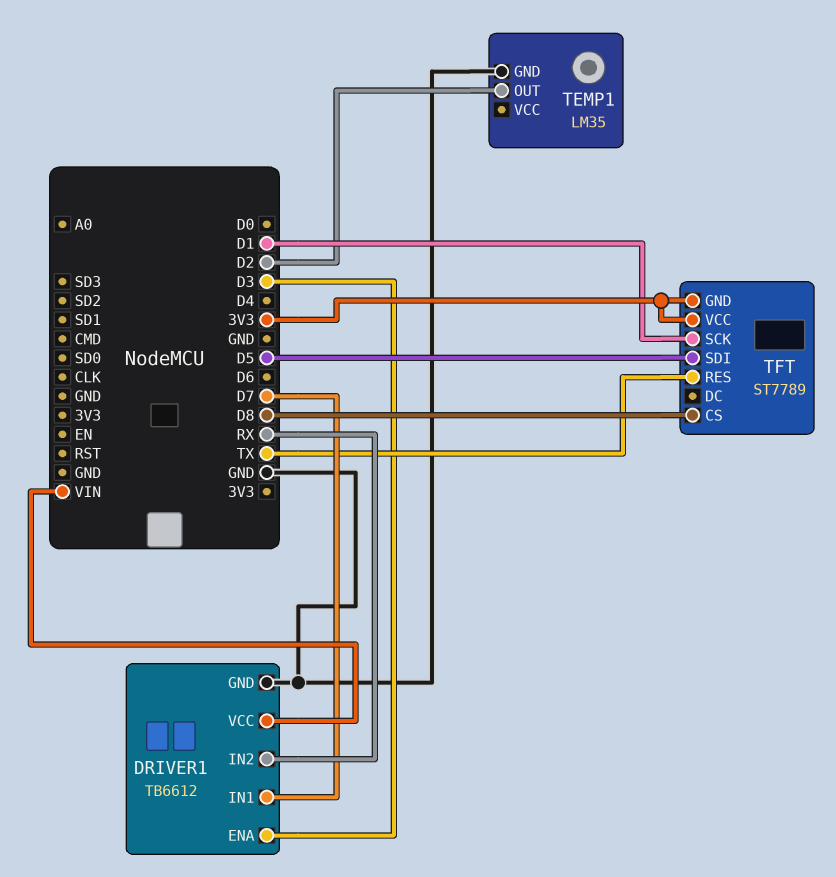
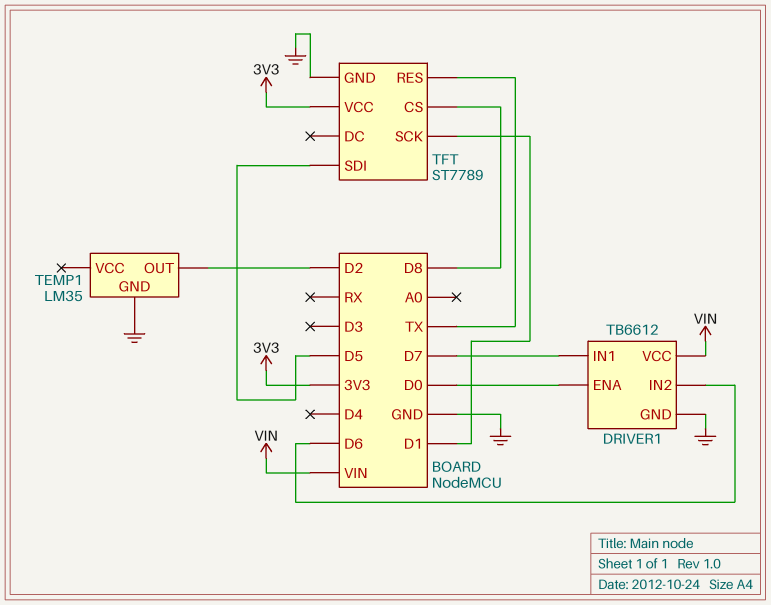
DRIVER1 pin ENA: D3 -> D0
DRIVER1 pin IN2: RX -> D6
TFT pin GND: 3V3 -> GND

